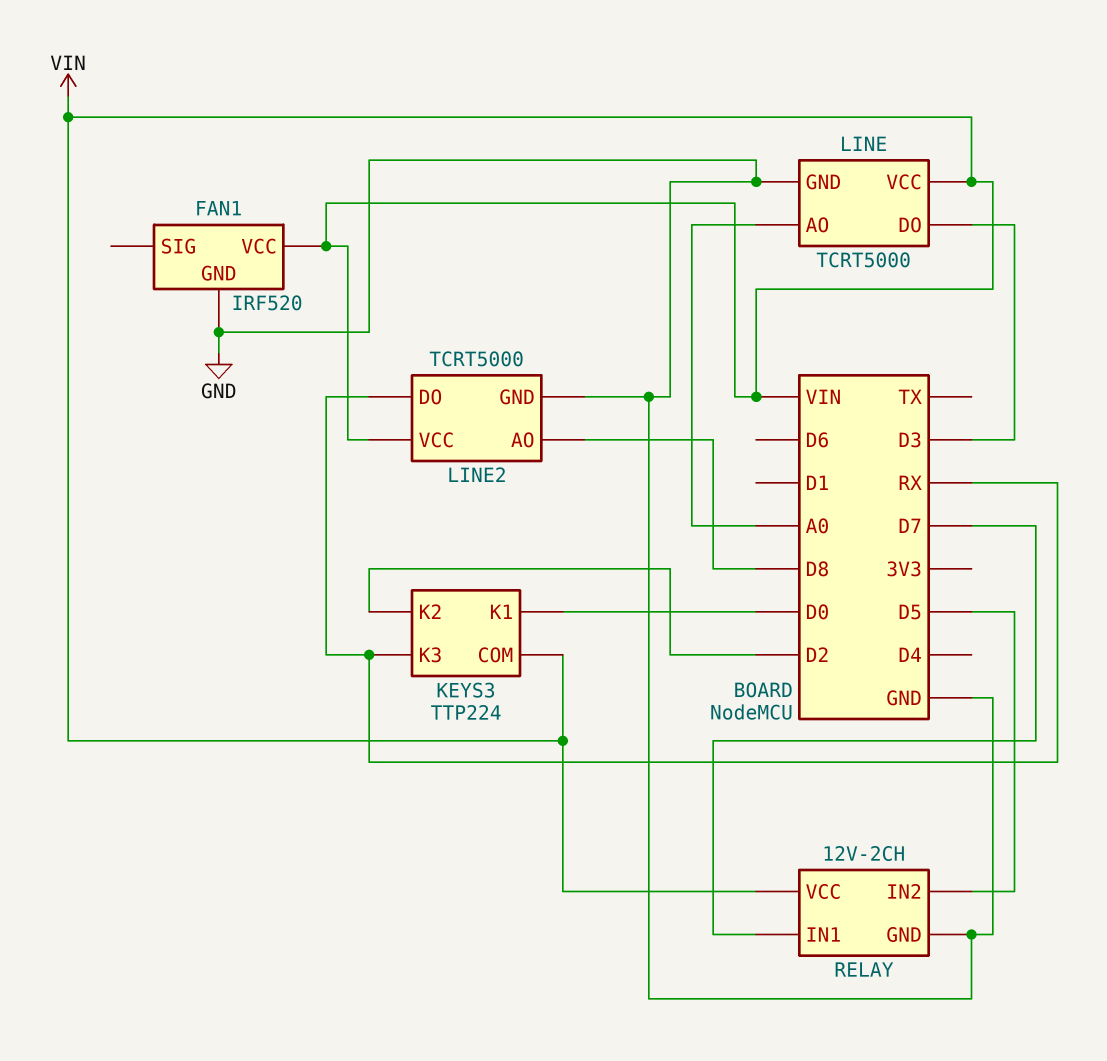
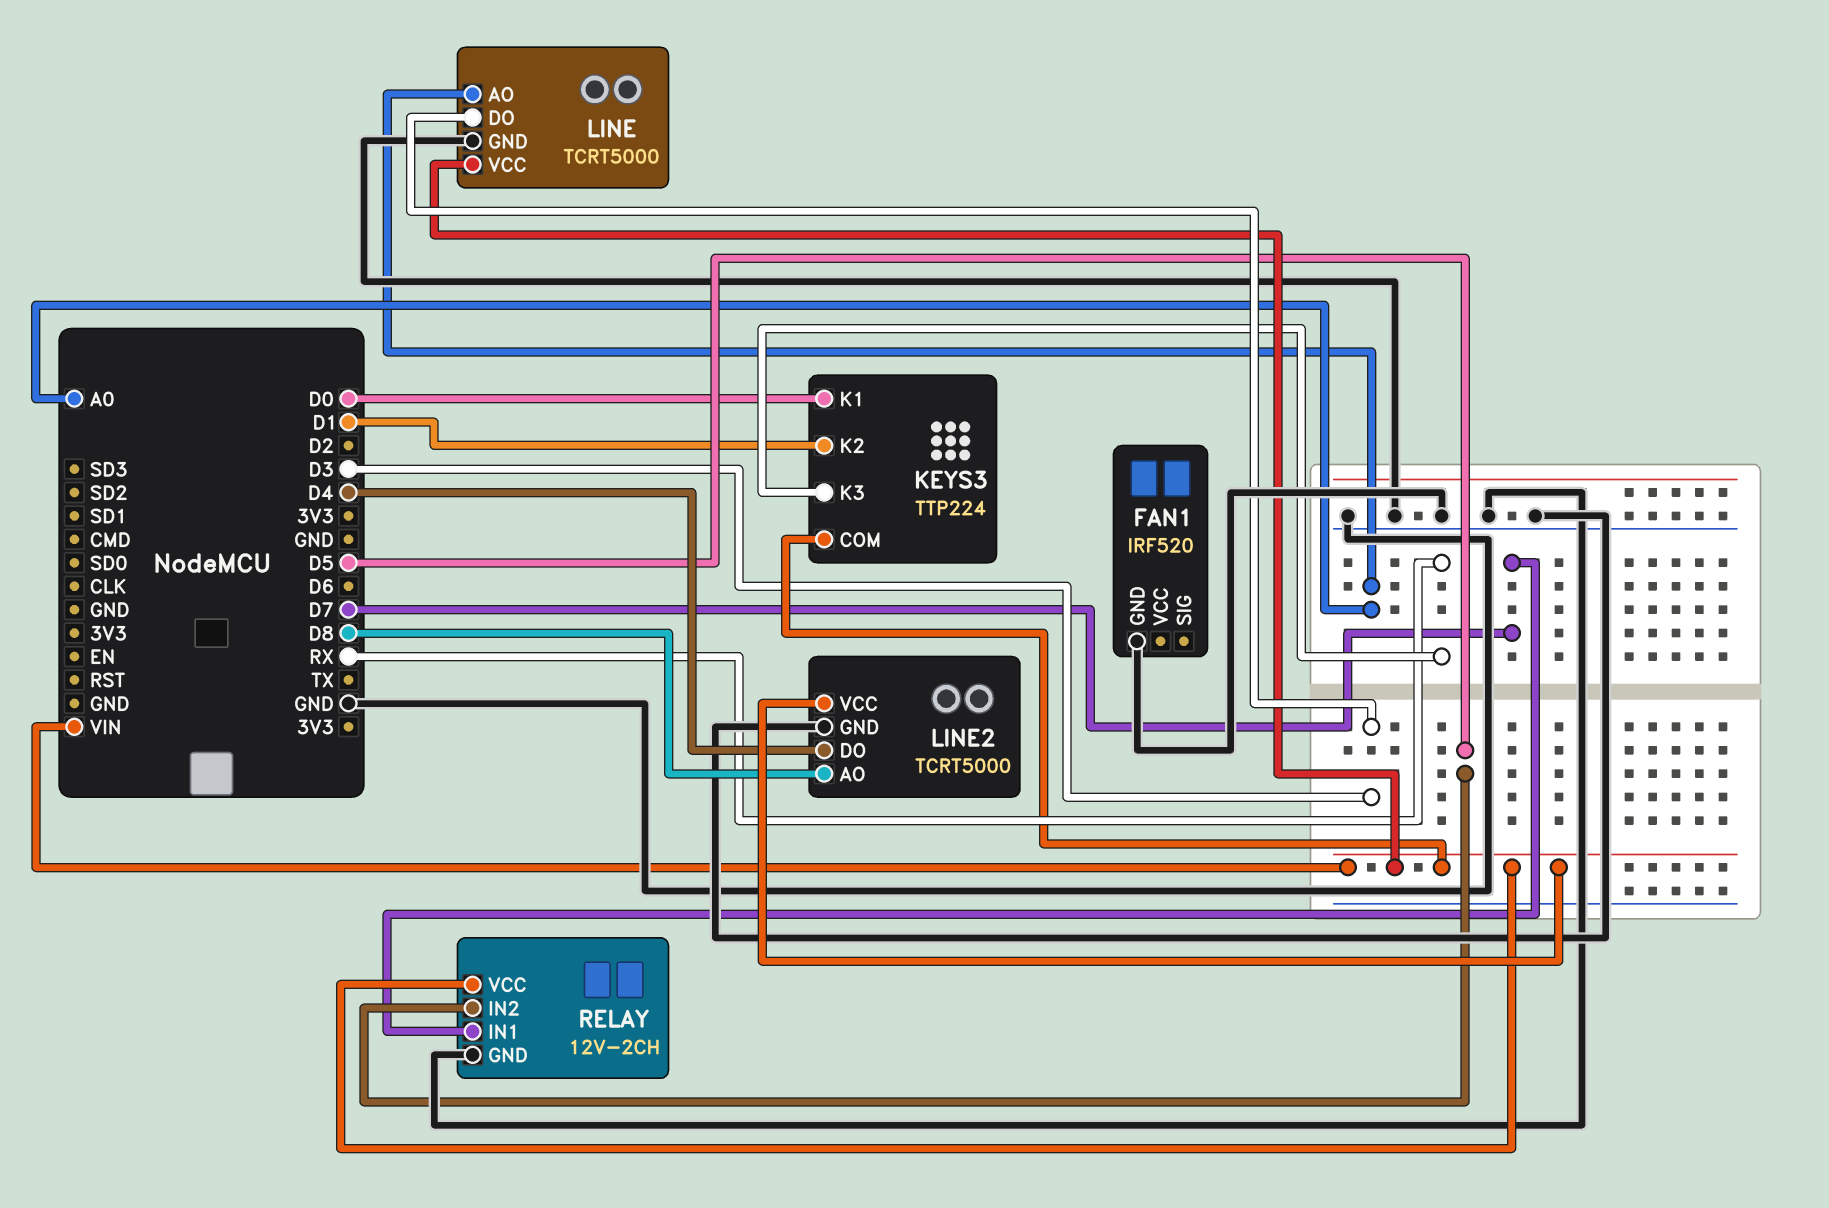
FAN1 pin VCC: VIN -> none
KEYS3 pin K2: D2 -> D1
LINE2 pin DO: RX -> D4

